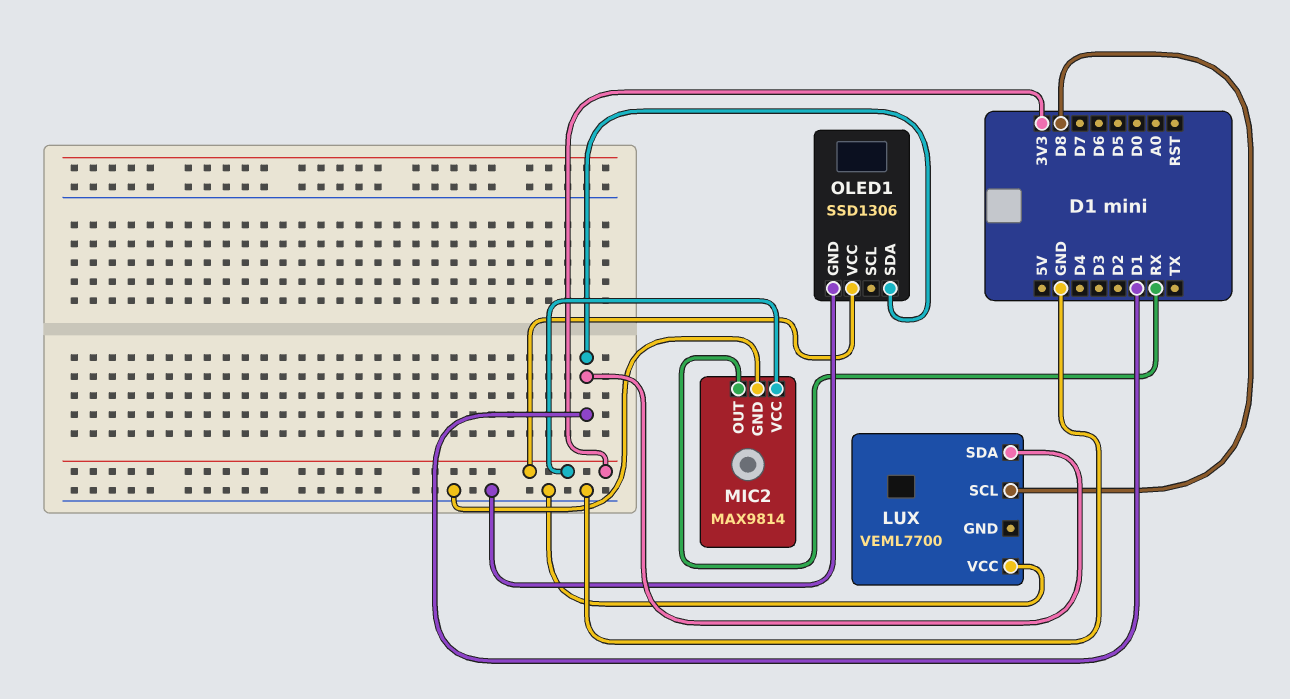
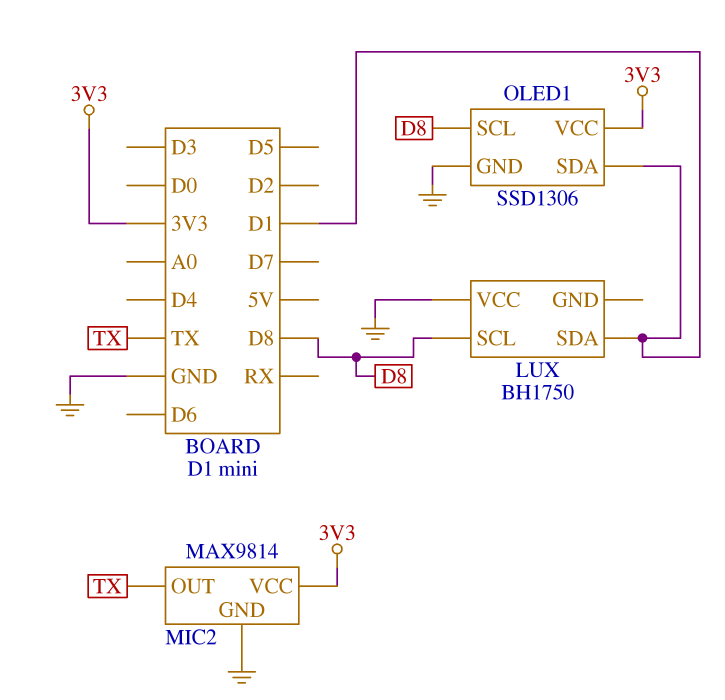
LUX: VEML7700 -> BH1750
MIC2 pin OUT: RX -> TX
OLED1 pin SCL: none -> D8

